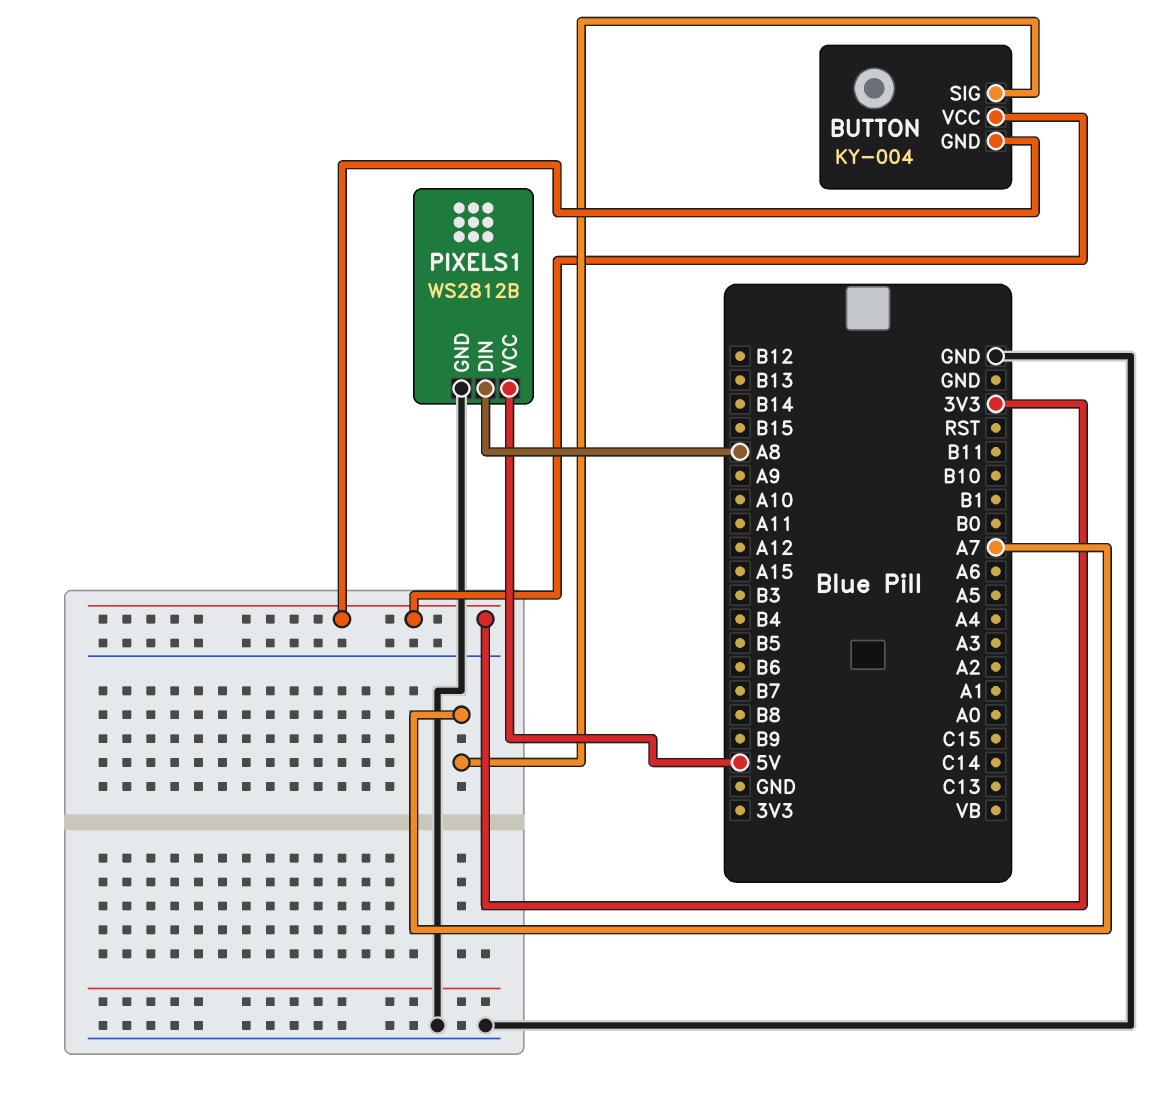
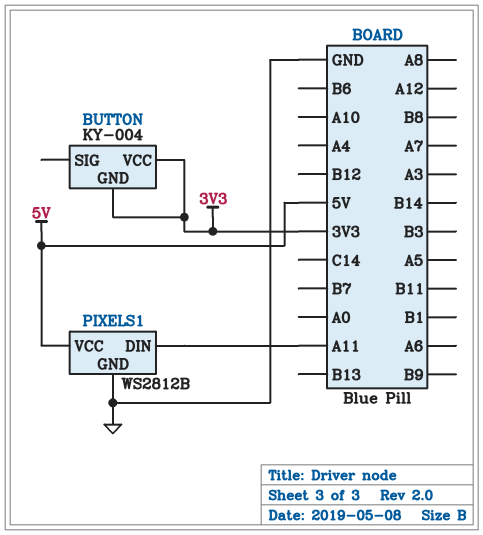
BUTTON pin SIG: A7 -> none
PIXELS1 pin DIN: A8 -> A11

